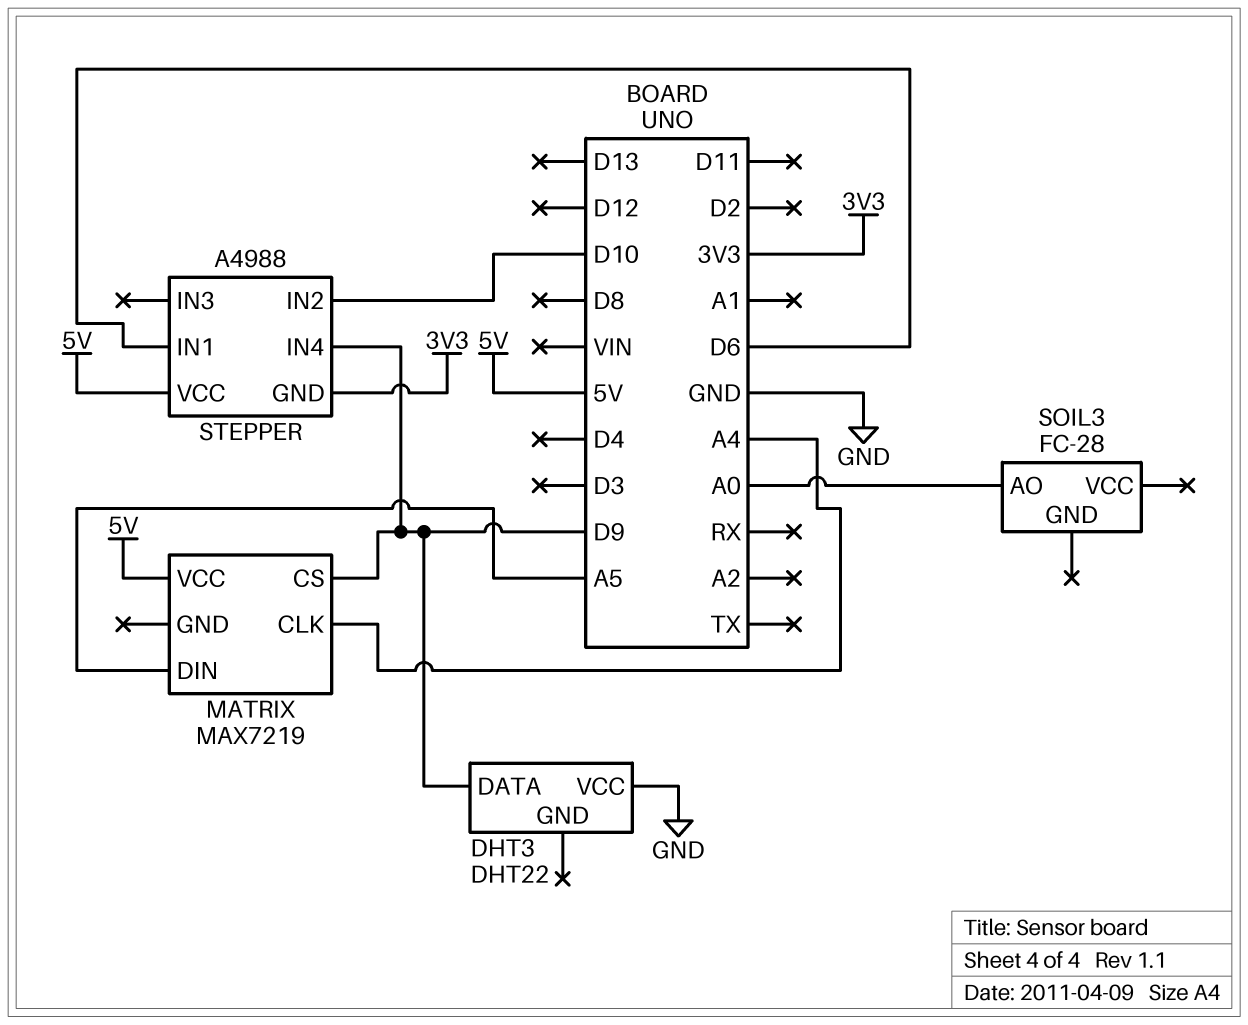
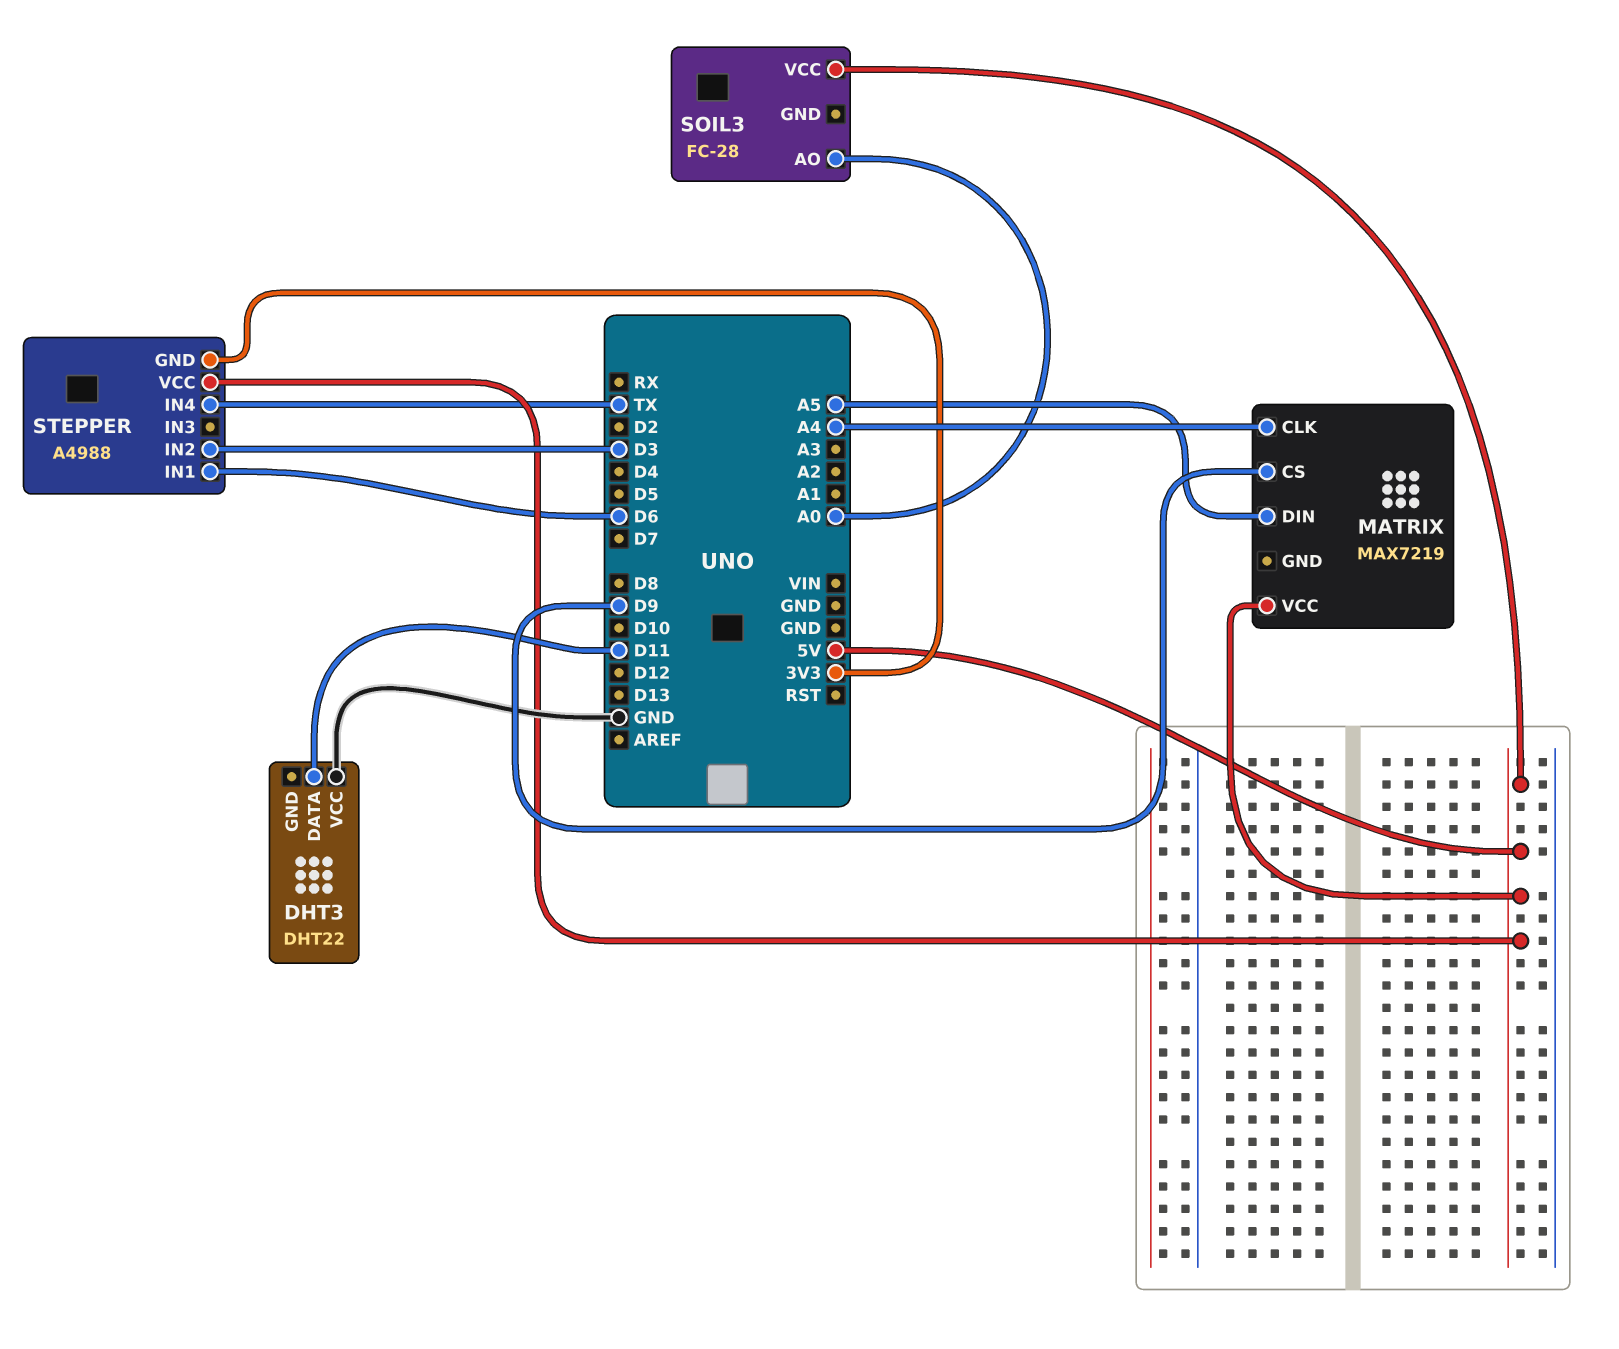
DHT3 pin DATA: D9 -> D11
SOIL3 pin VCC: none -> 5V
STEPPER pin IN2: D10 -> D3
STEPPER pin IN4: D9 -> TX

